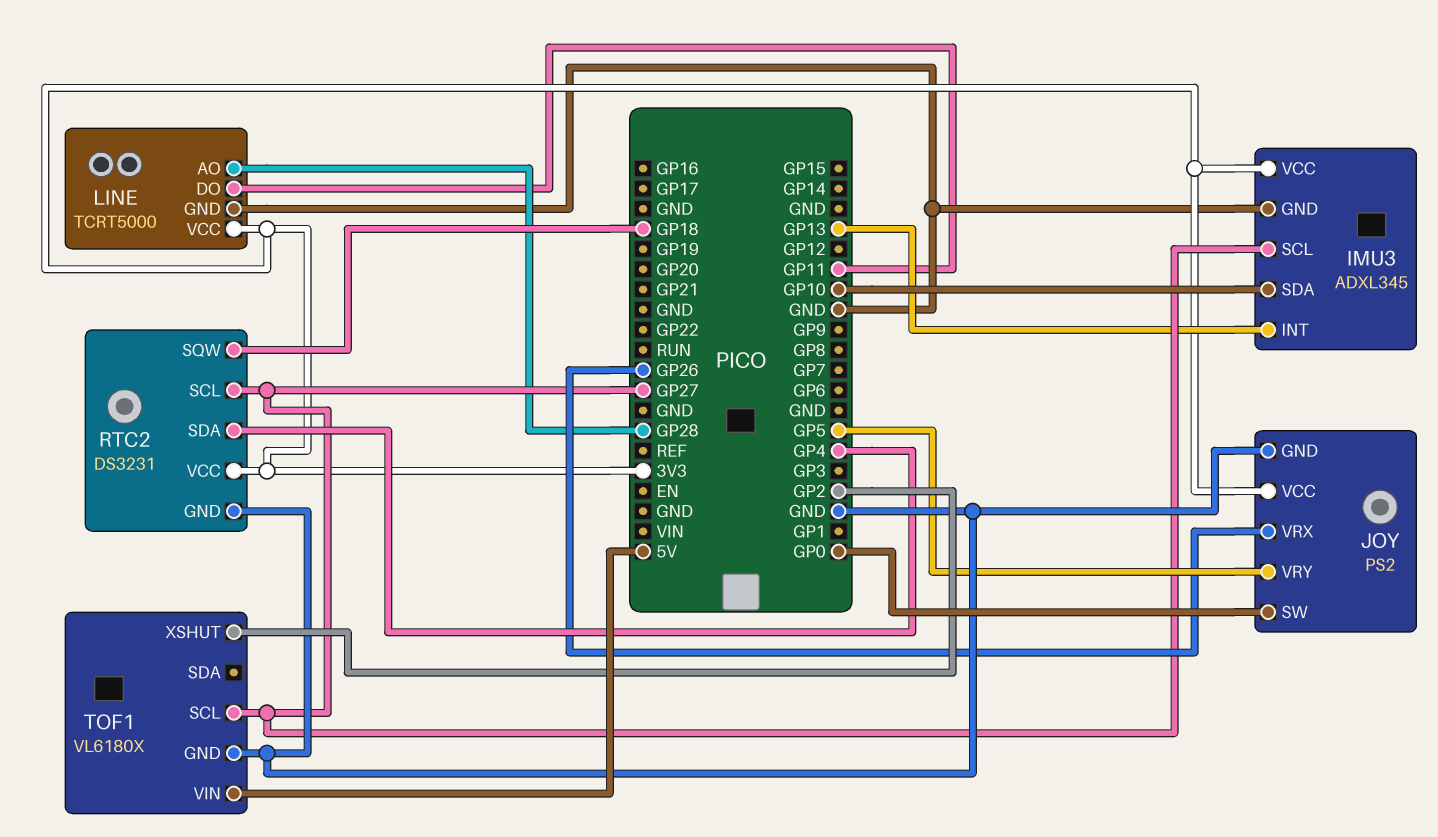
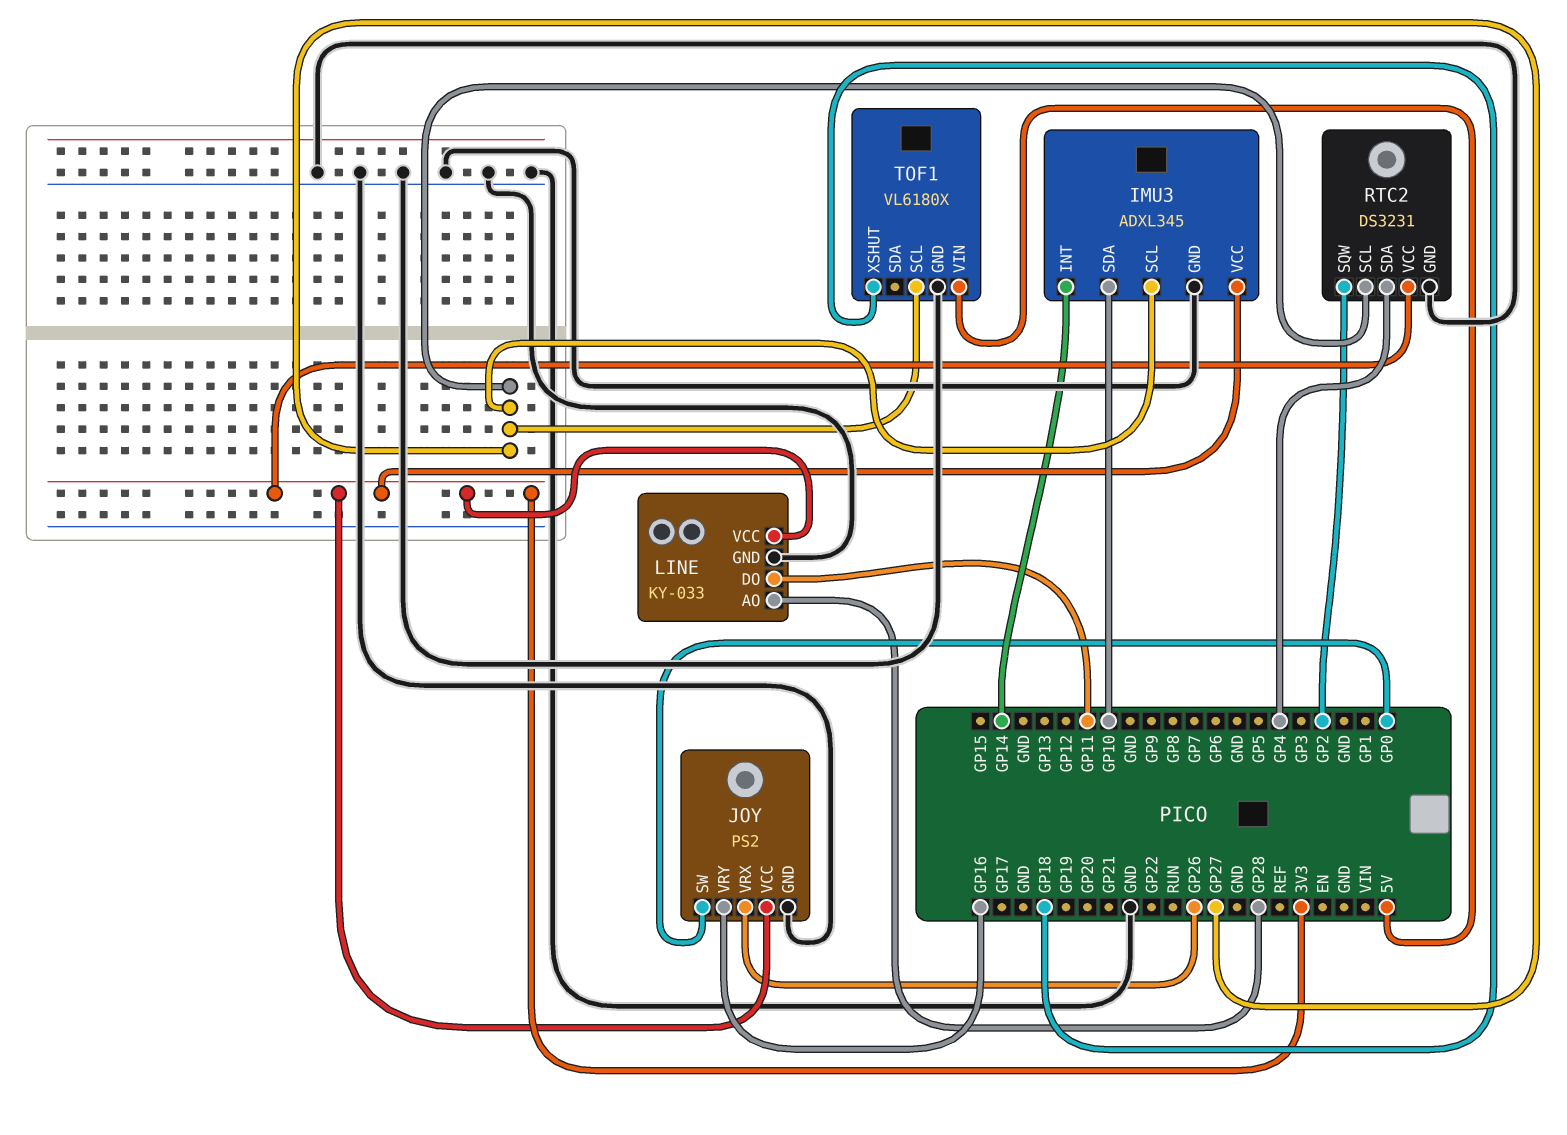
IMU3 pin INT: GP13 -> GP14
JOY pin VRY: GP5 -> GP16
LINE: TCRT5000 -> KY-033
RTC2 pin SQW: GP18 -> GP2
TOF1 pin XSHUT: GP2 -> GP18

